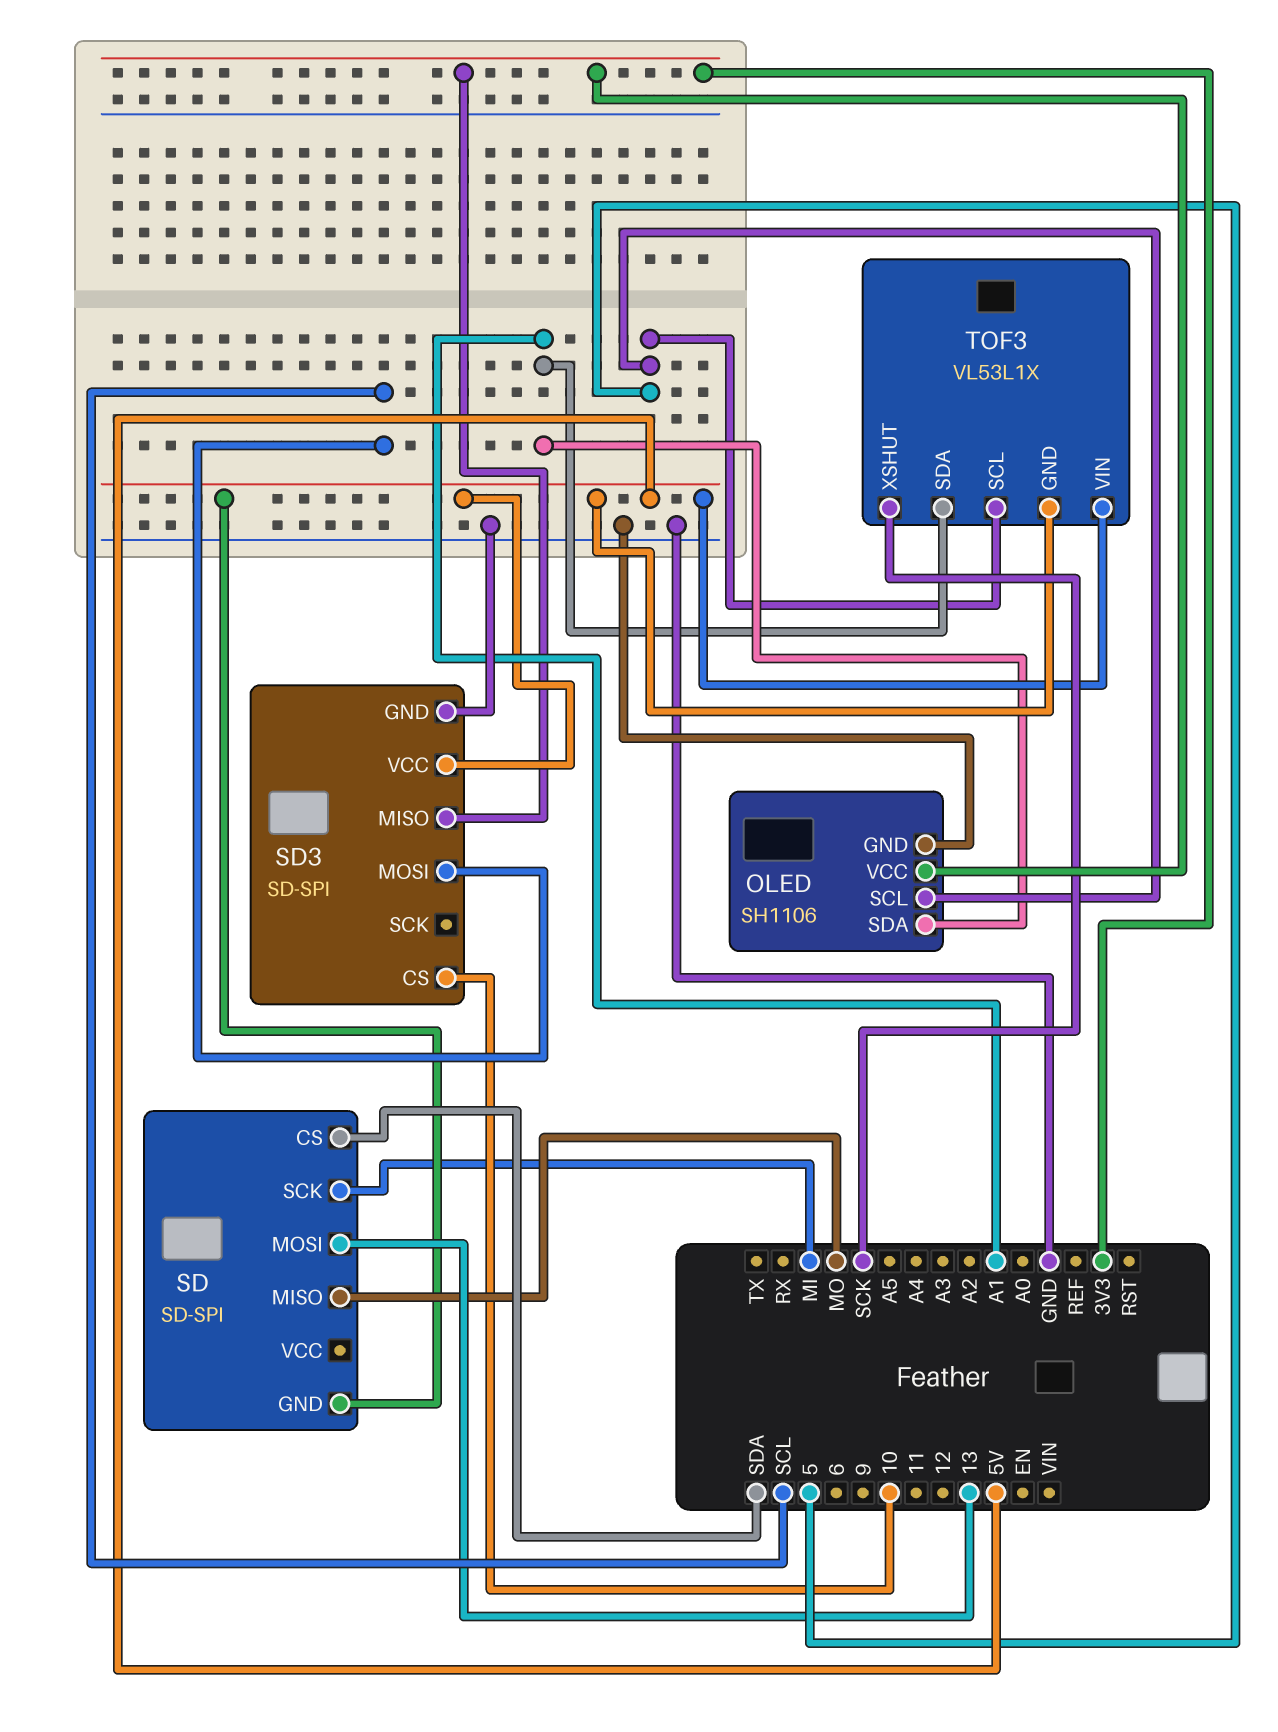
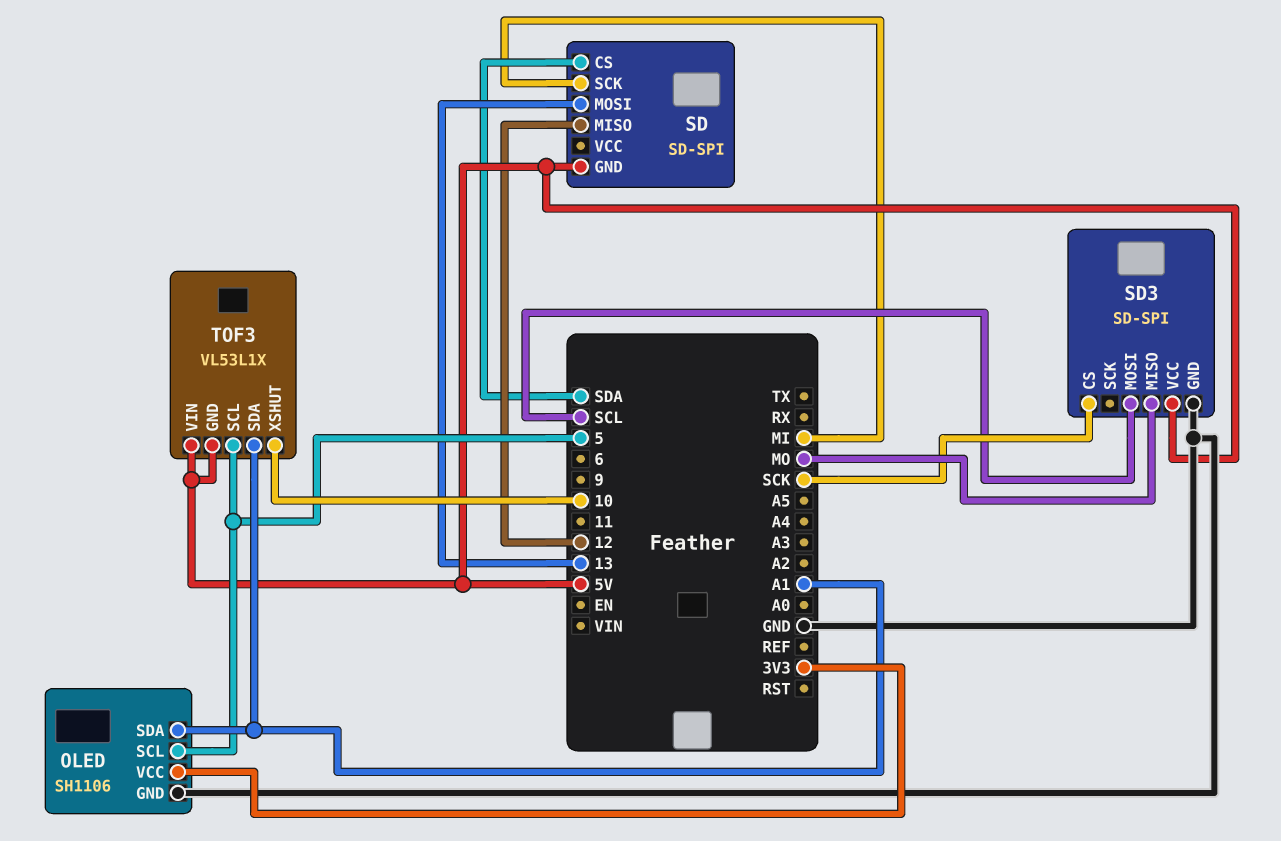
SD pin MISO: MO -> 12
SD3 pin CS: 10 -> SCK
SD3 pin MISO: 3V3 -> MO
TOF3 pin XSHUT: SCK -> 10

